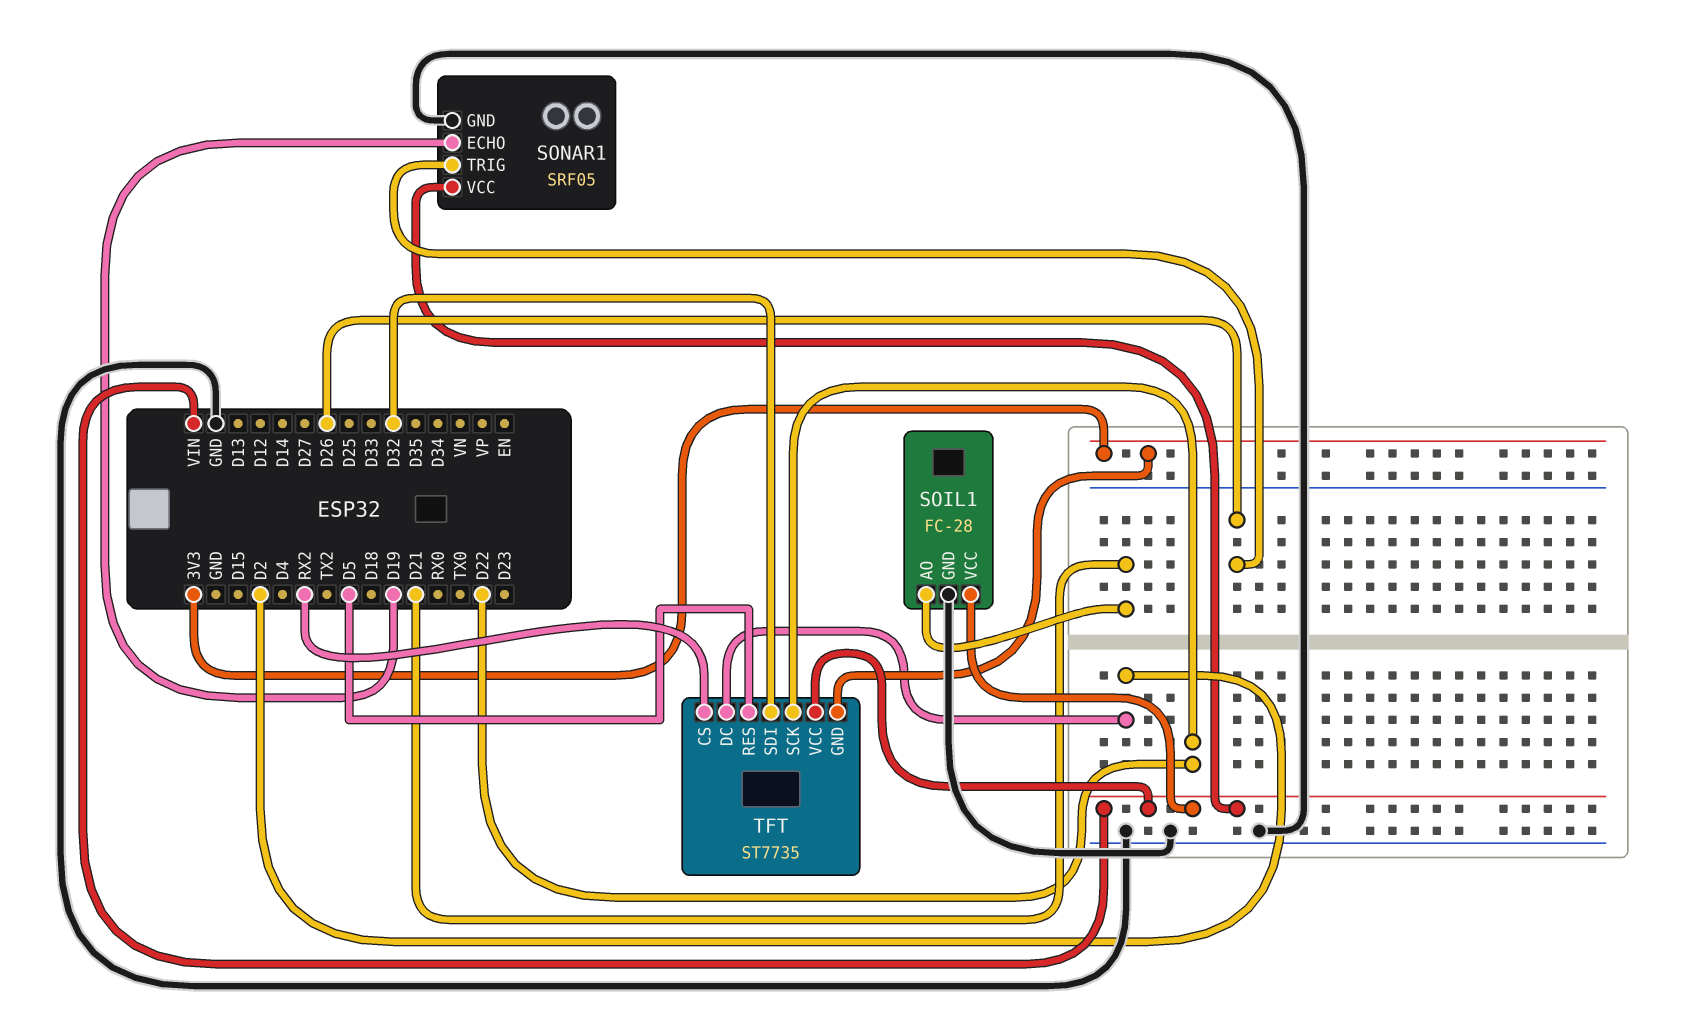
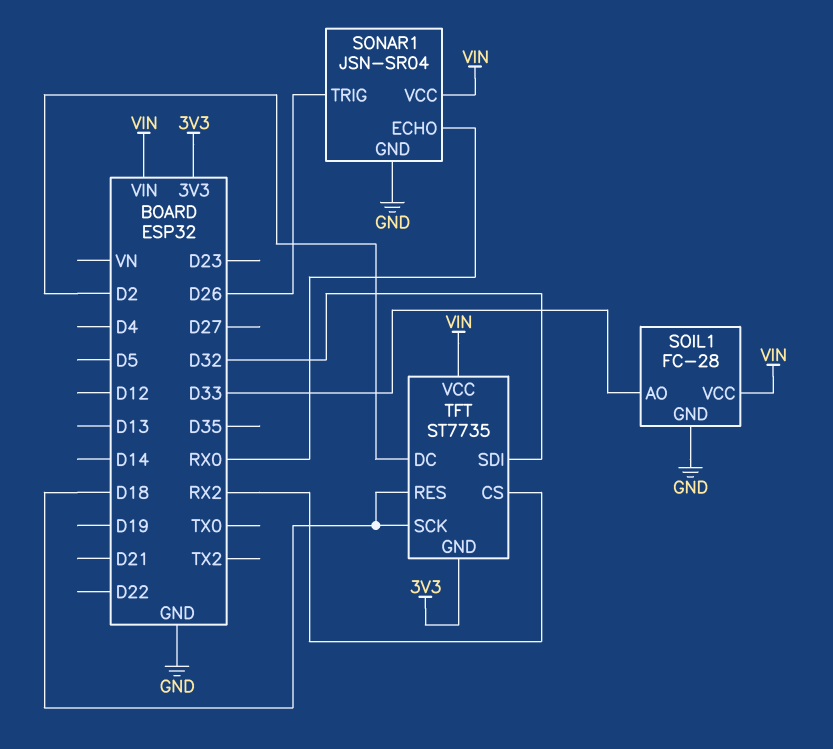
SOIL1 pin AO: D21 -> D33
SONAR1: SRF05 -> JSN-SR04
SONAR1 pin ECHO: D19 -> RX0
TFT pin RES: D5 -> D18
TFT pin SCK: D22 -> D18

